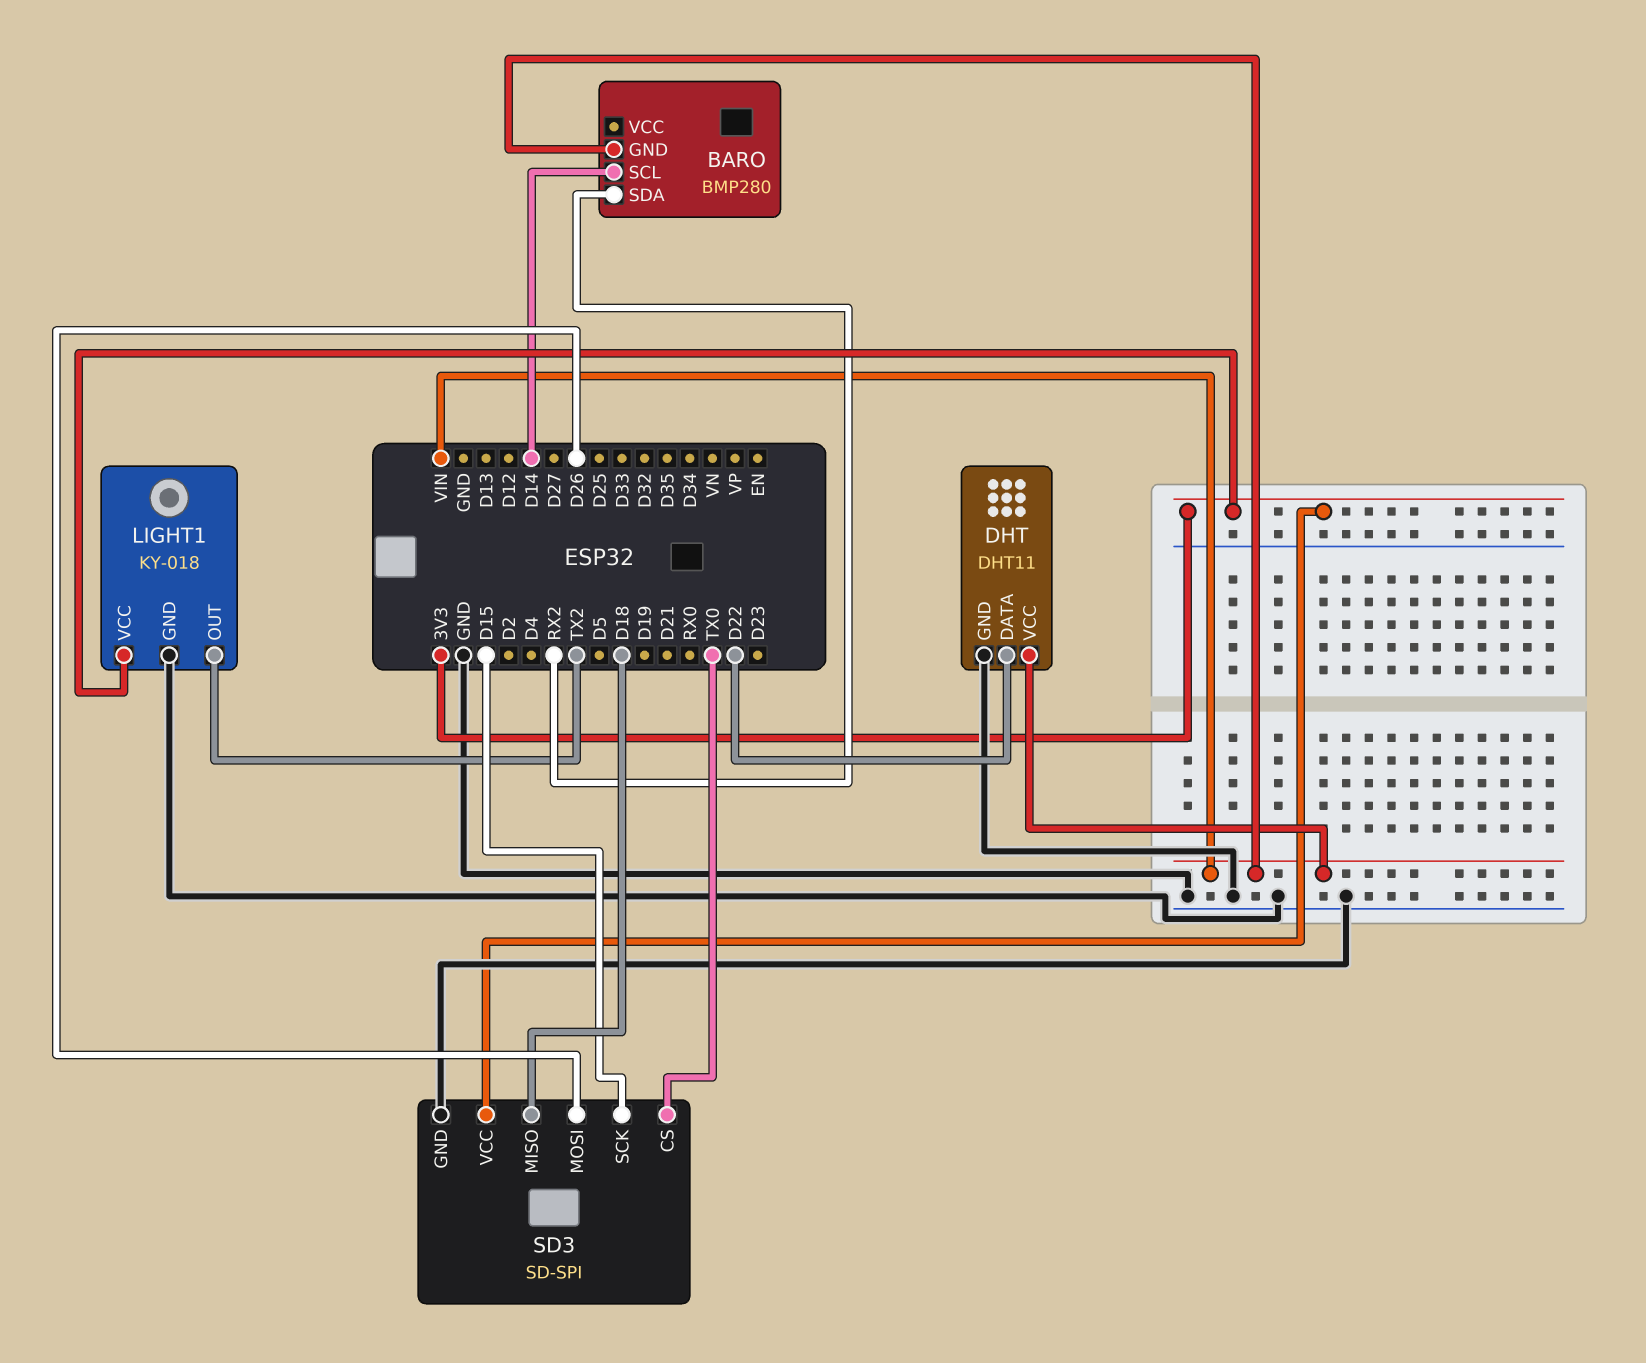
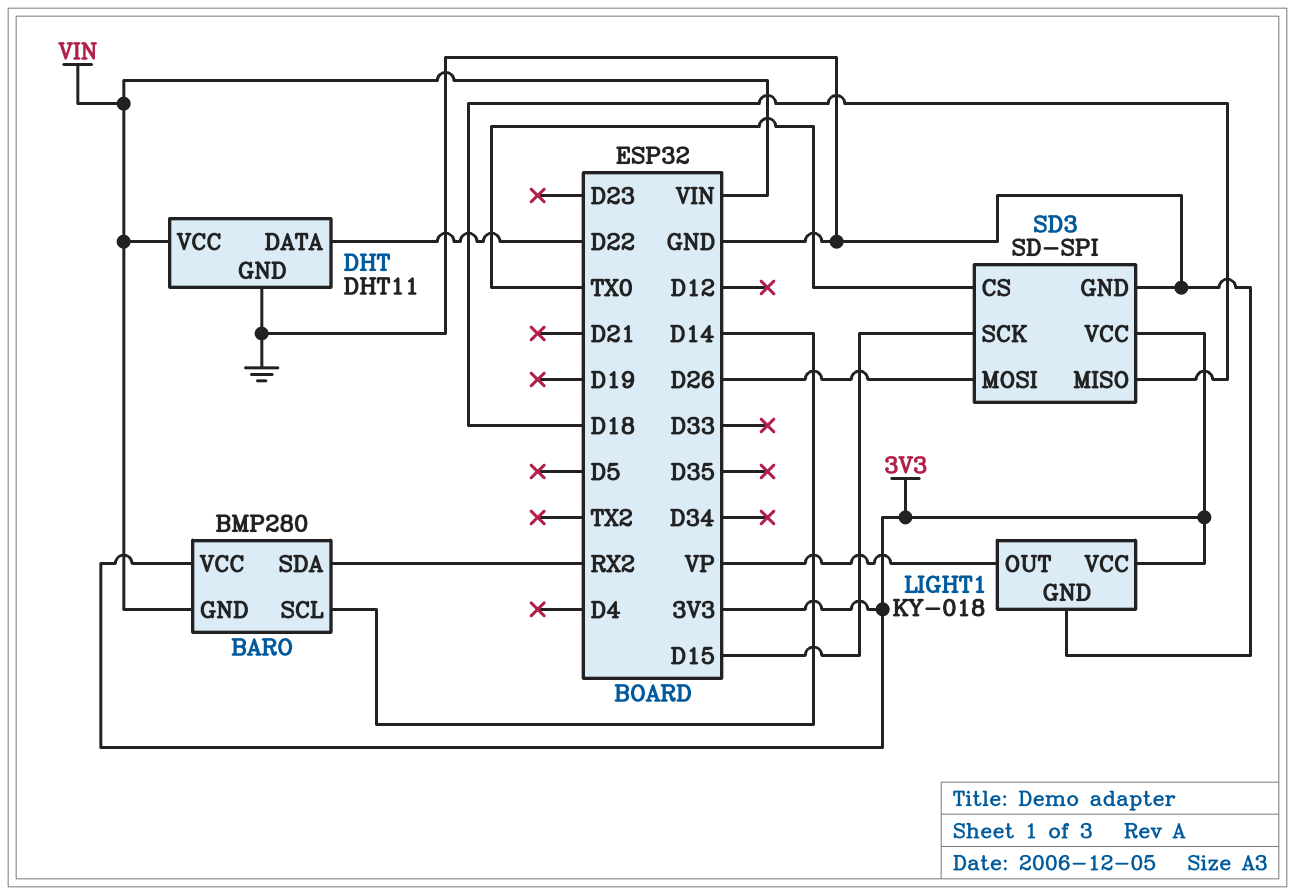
BARO pin VCC: none -> 3V3
LIGHT1 pin OUT: TX2 -> VP

